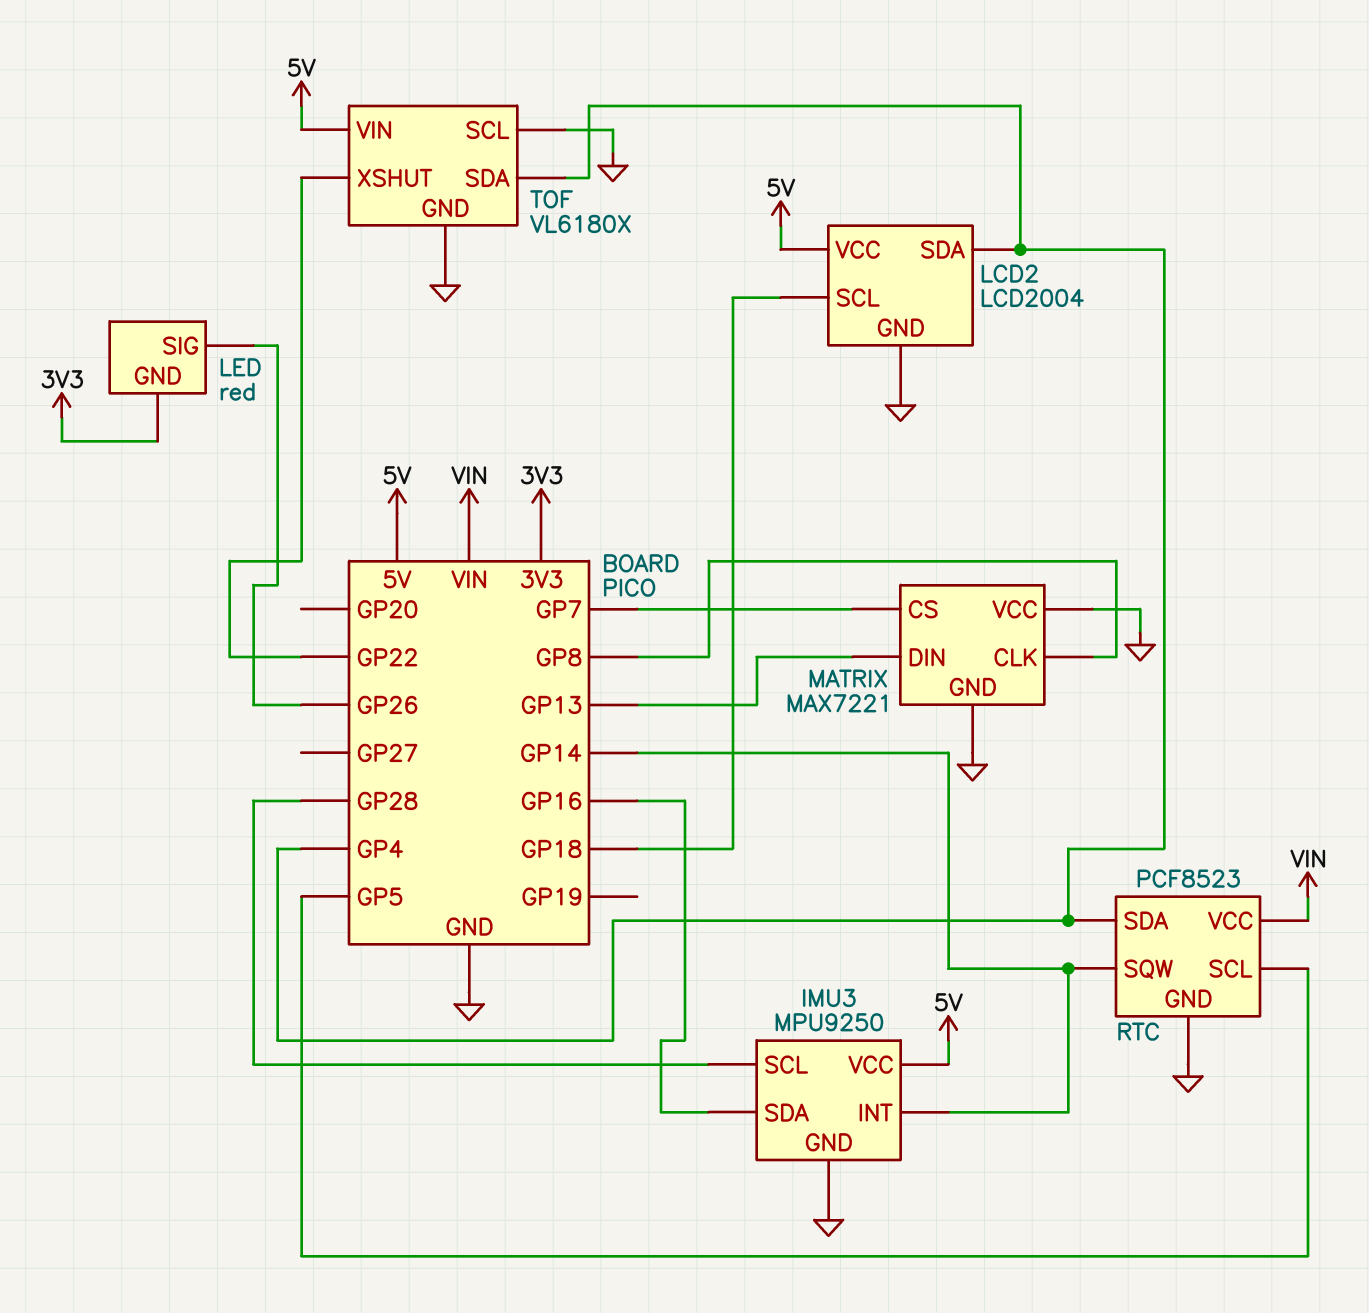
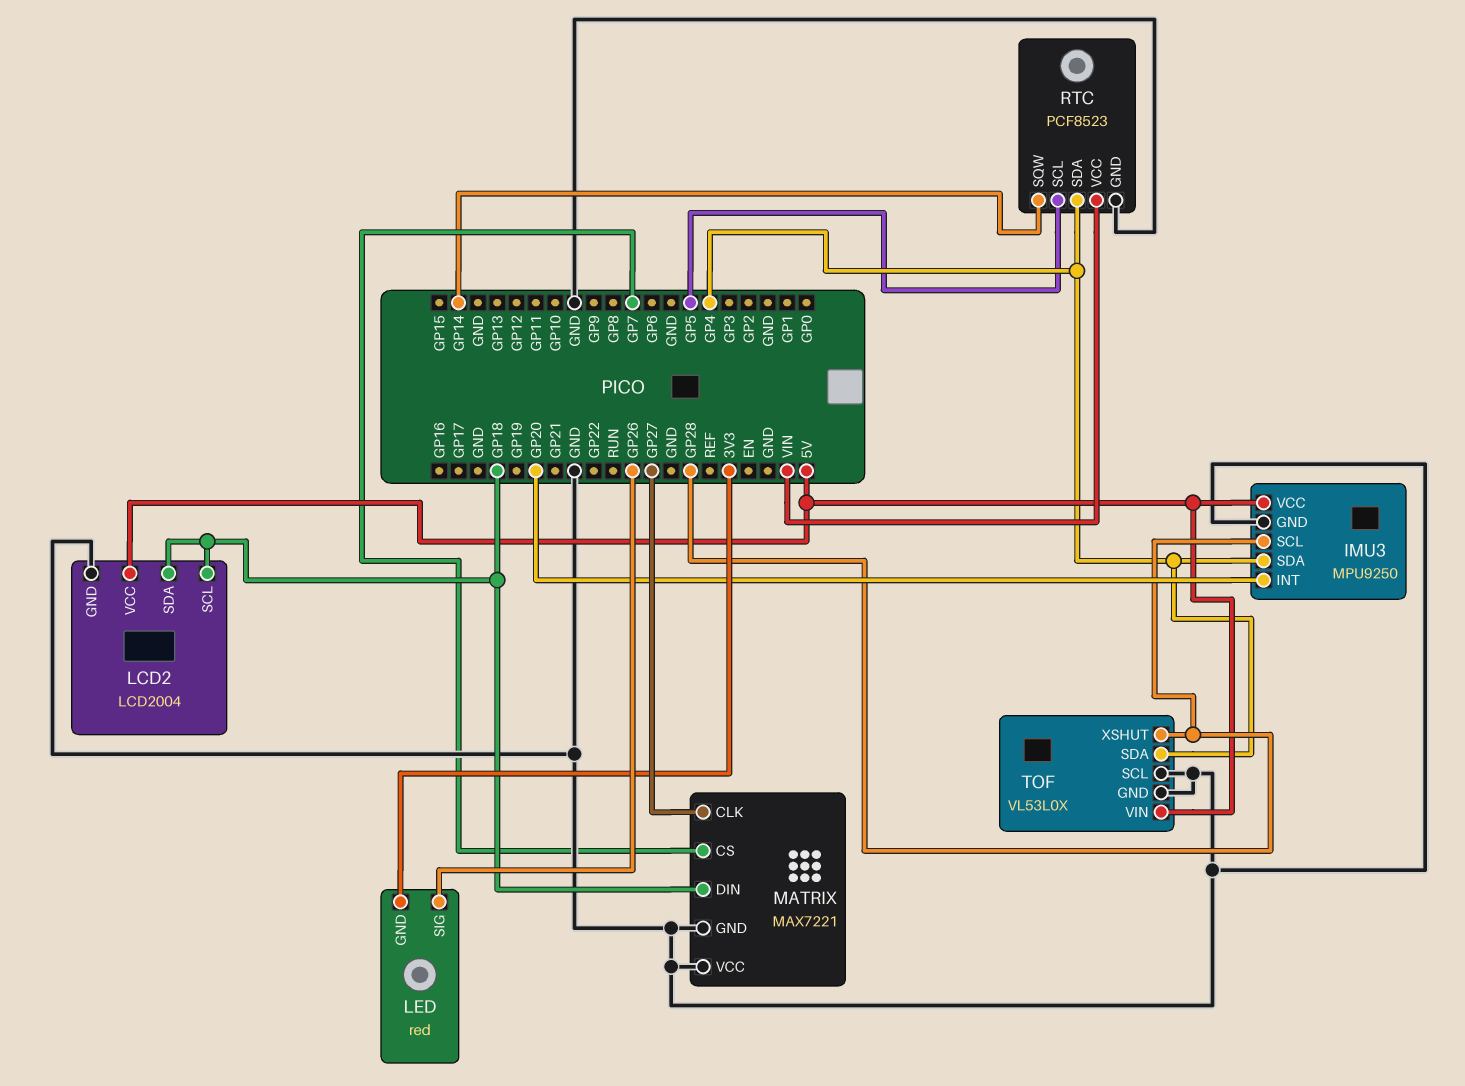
IMU3 pin INT: GP14 -> GP20
IMU3 pin SDA: GP16 -> GP4
LCD2 pin SDA: GP4 -> GP18
MATRIX pin CLK: GP8 -> GP27
MATRIX pin DIN: GP13 -> GP18
TOF: VL6180X -> VL53L0X
TOF pin XSHUT: GP22 -> GP28

